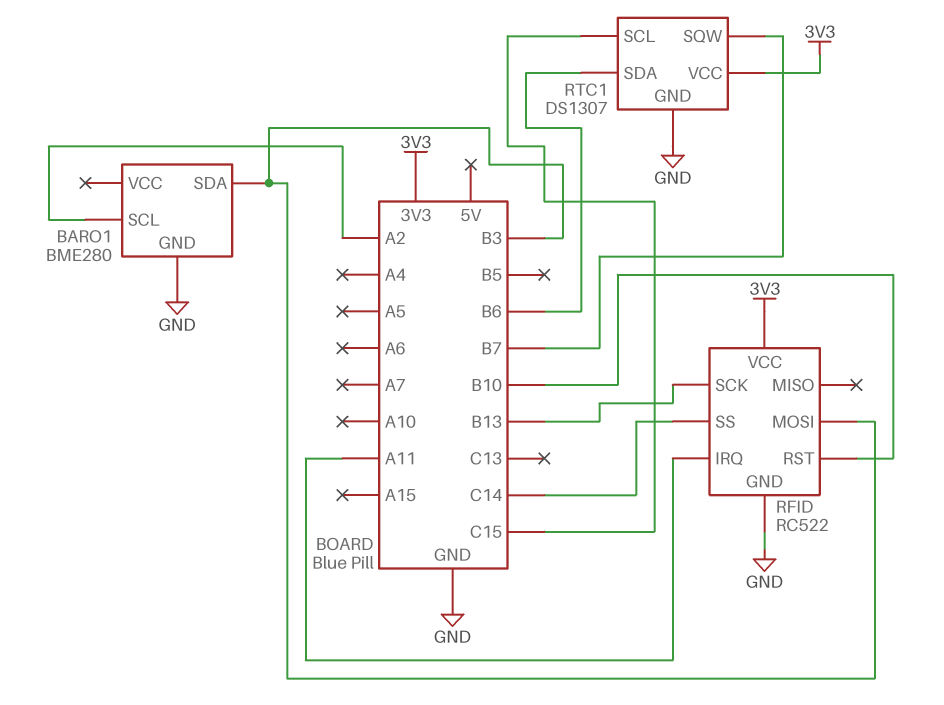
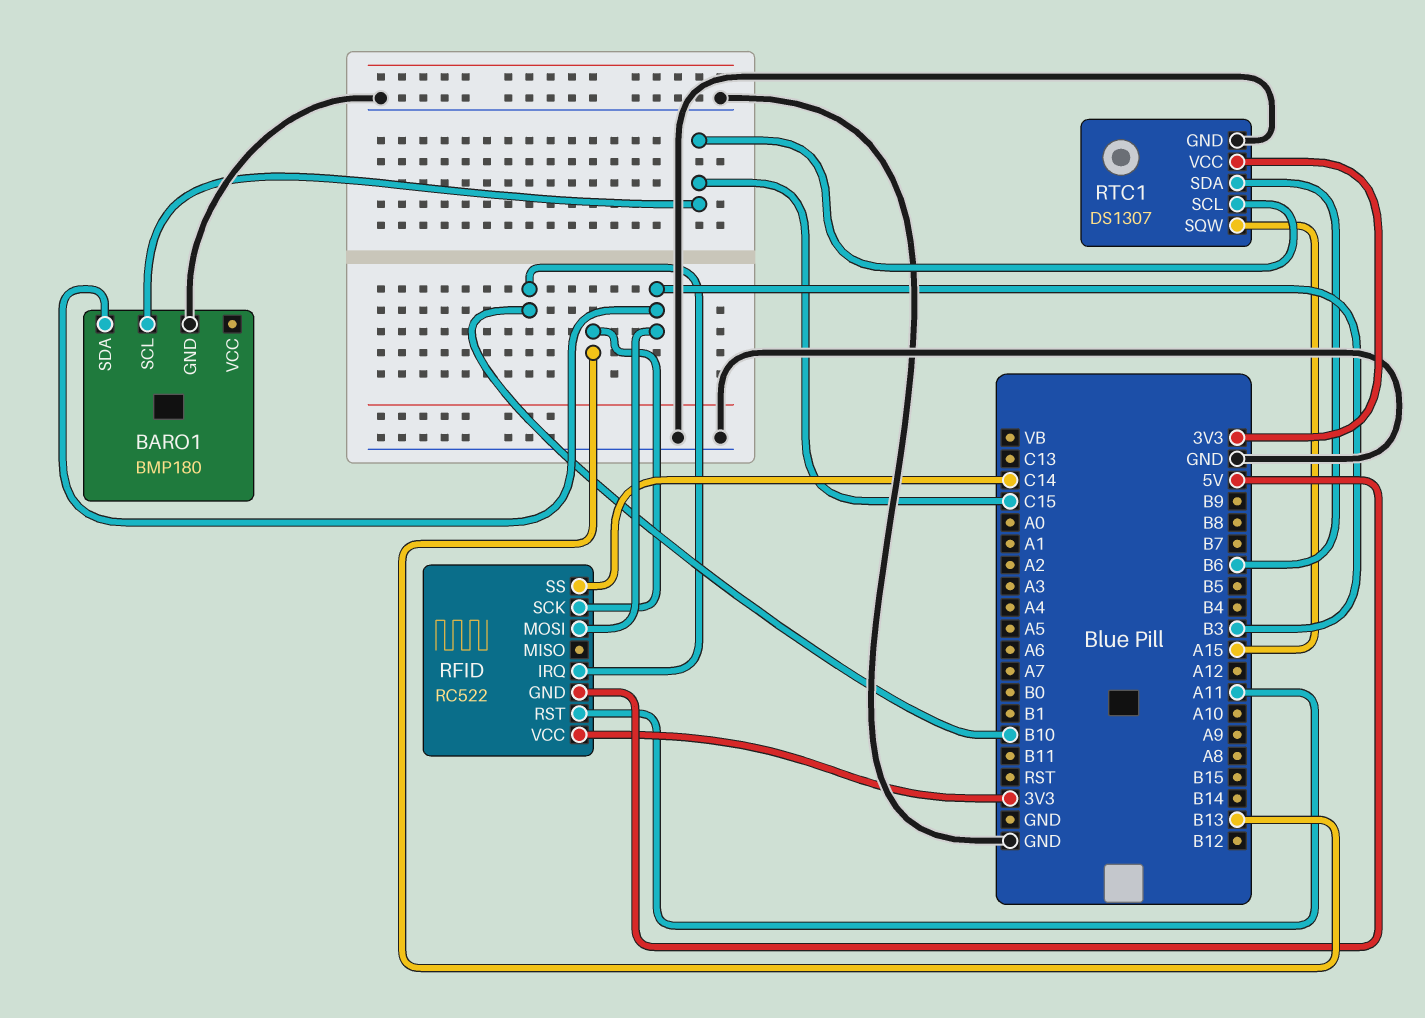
BARO1: BME280 -> BMP180
BARO1 pin SCL: A2 -> C15
RFID pin GND: GND -> 5V
RFID pin IRQ: A11 -> B10
RFID pin RST: B10 -> A11
RTC1 pin SQW: B7 -> A15

